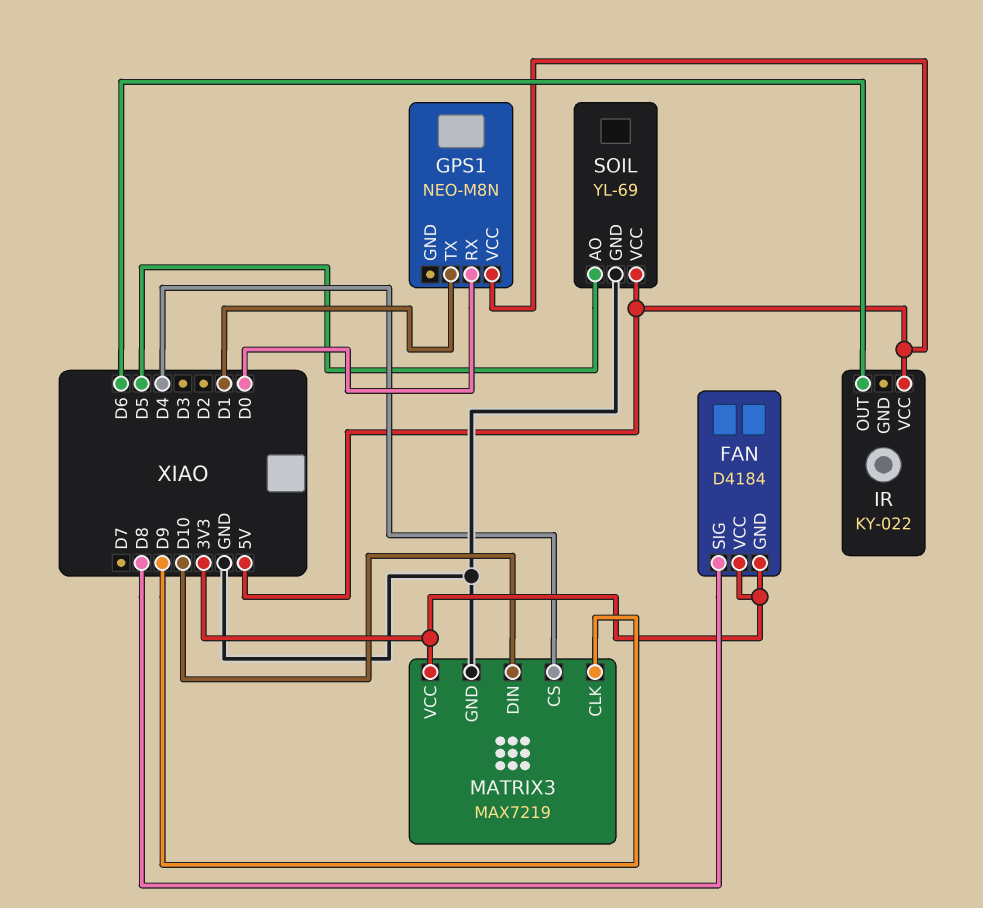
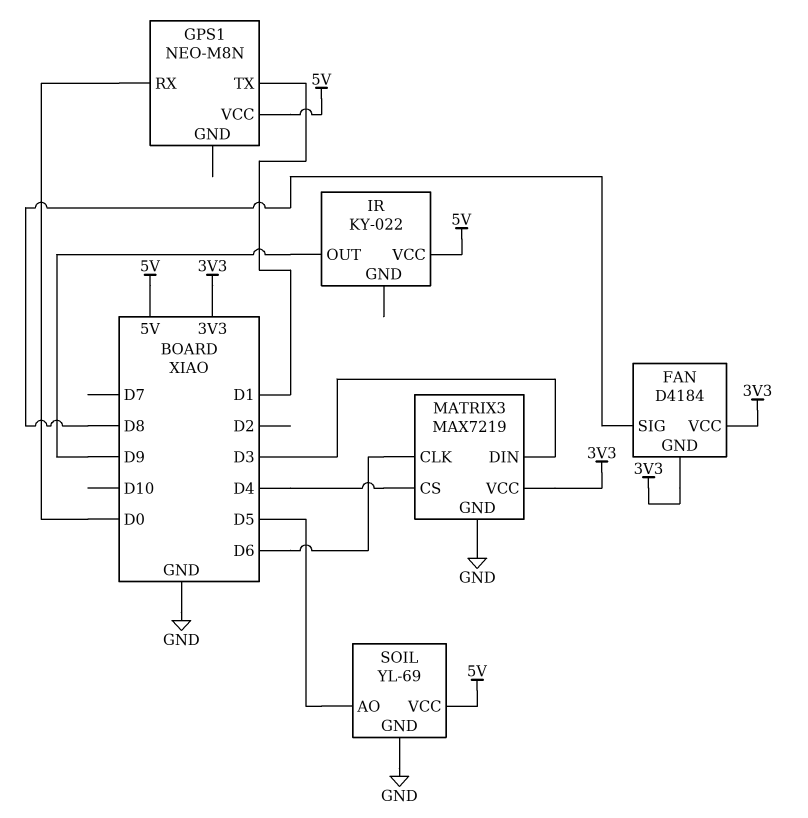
IR pin OUT: D6 -> D9
MATRIX3 pin CLK: D9 -> D6
MATRIX3 pin DIN: D10 -> D3

